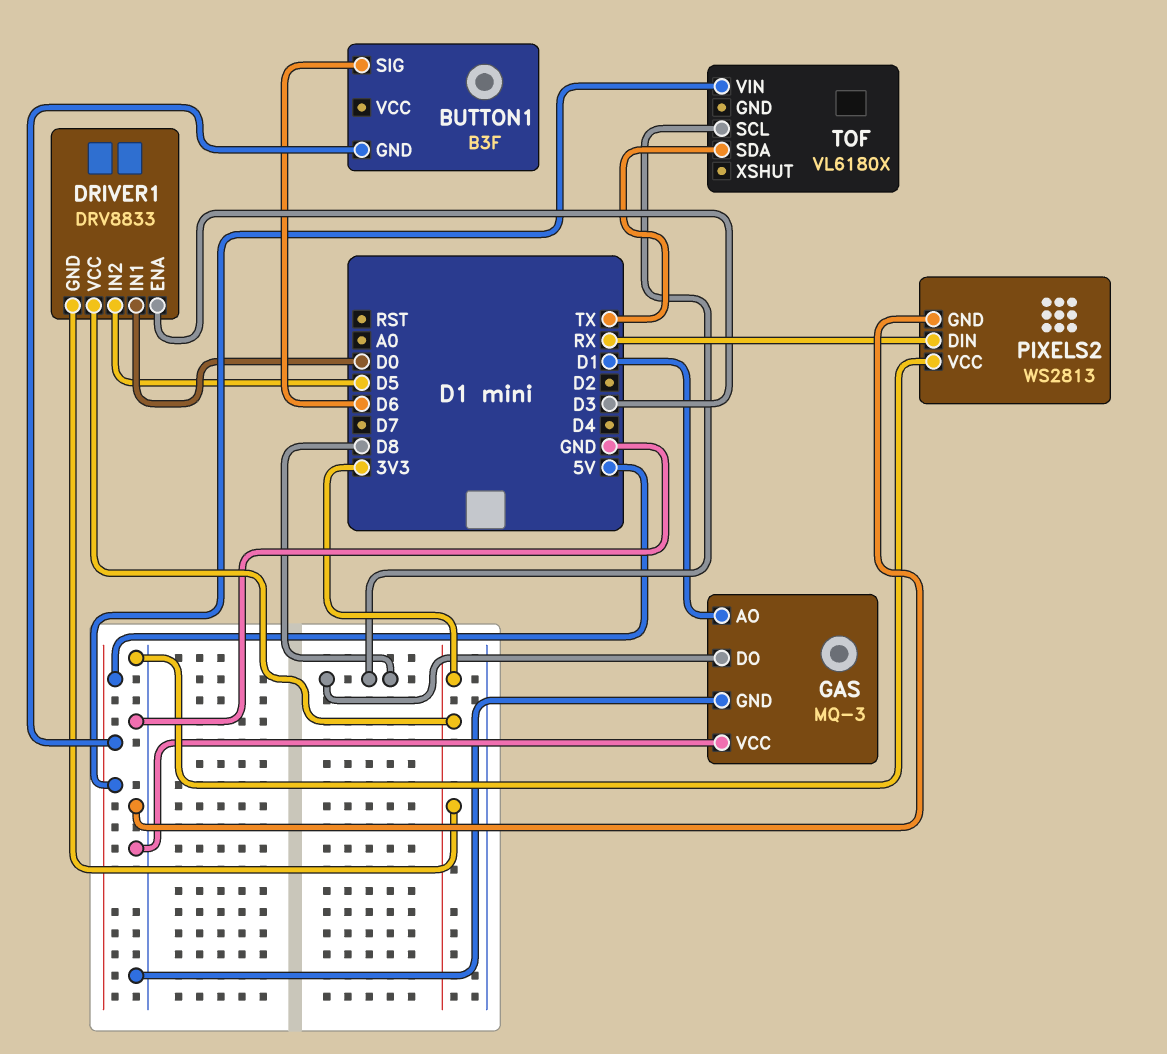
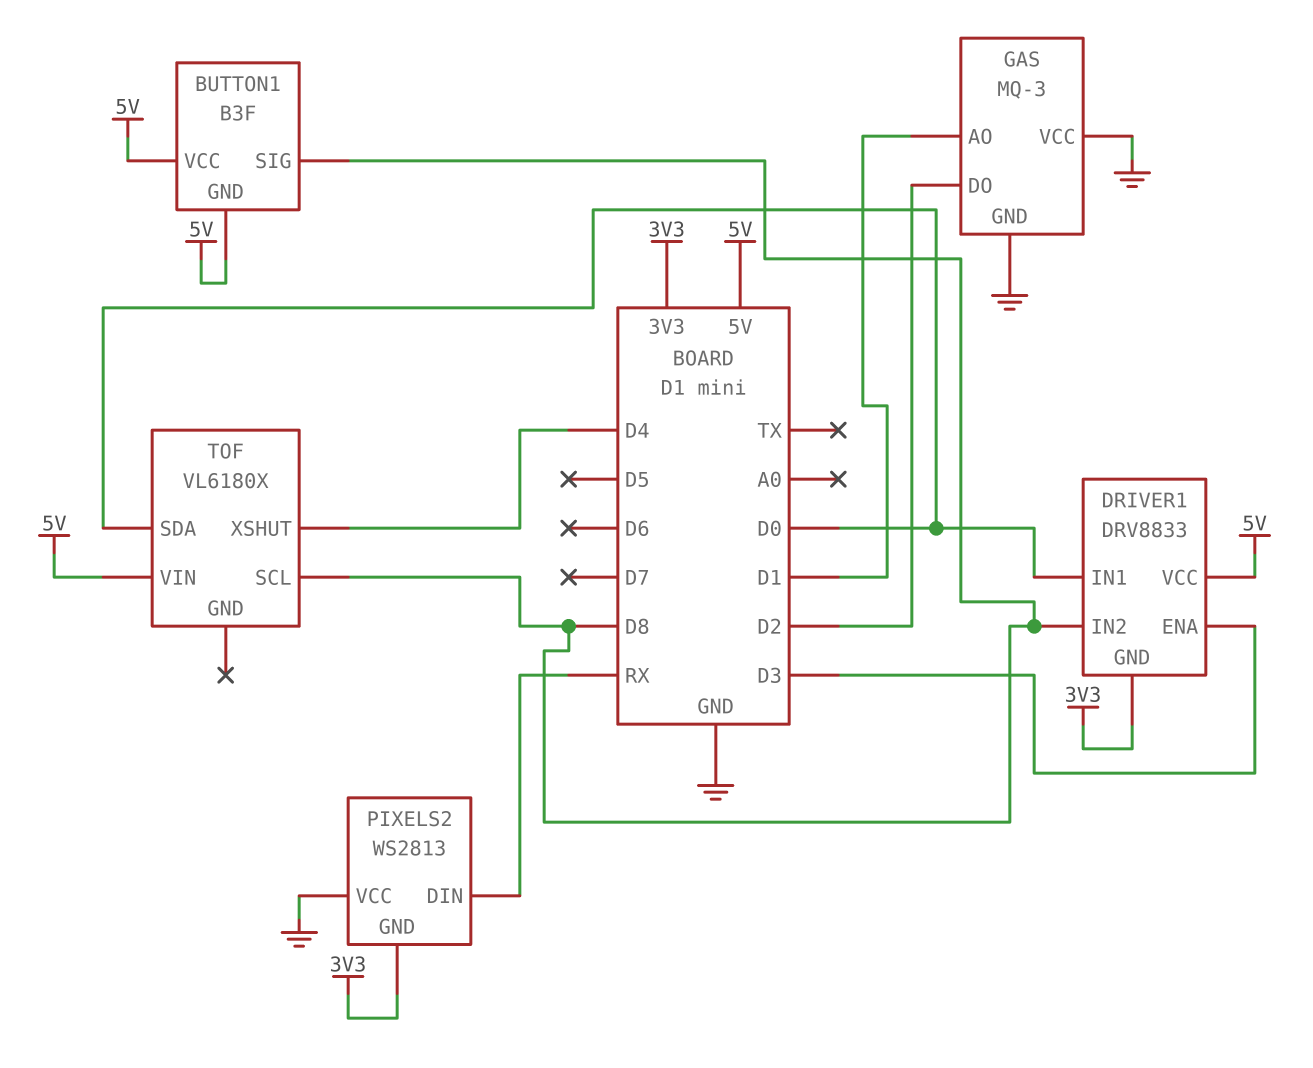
BUTTON1 pin SIG: D6 -> D8
BUTTON1 pin VCC: none -> 5V
DRIVER1 pin IN2: D5 -> D8
DRIVER1 pin VCC: 3V3 -> 5V
GAS pin DO: D8 -> D2
PIXELS2 pin GND: GND -> 3V3
TOF pin SDA: TX -> D0
TOF pin XSHUT: none -> D4

